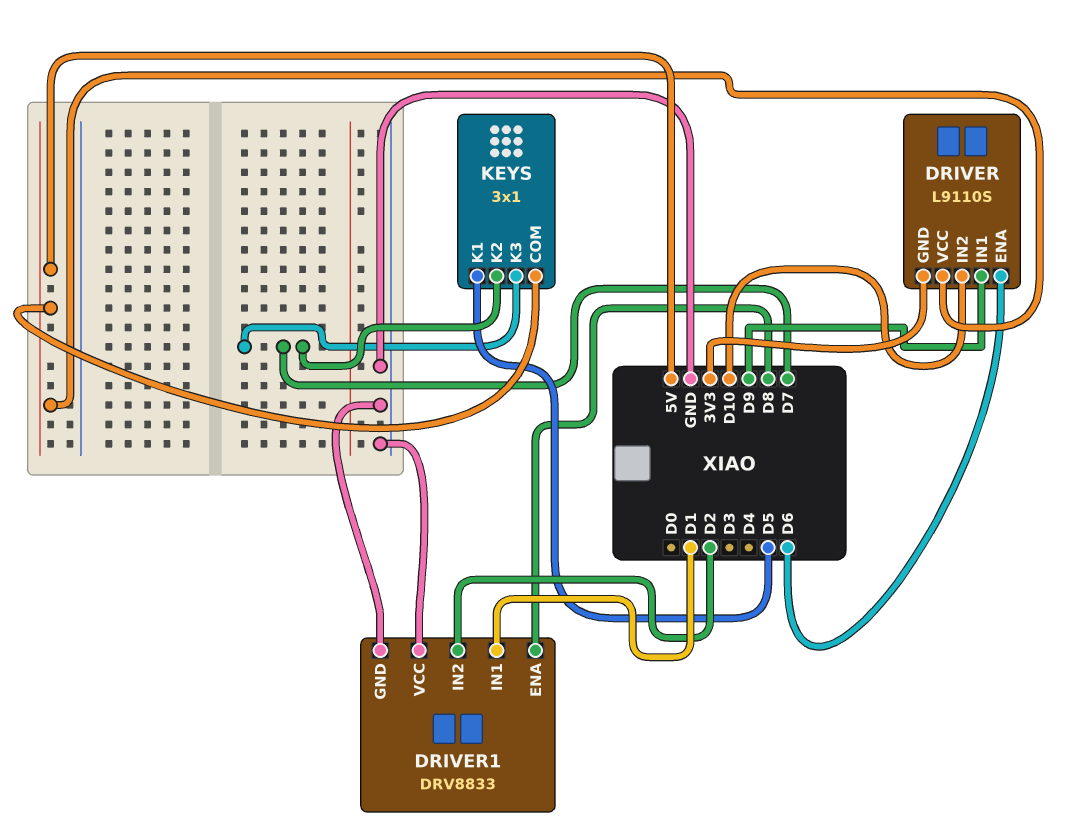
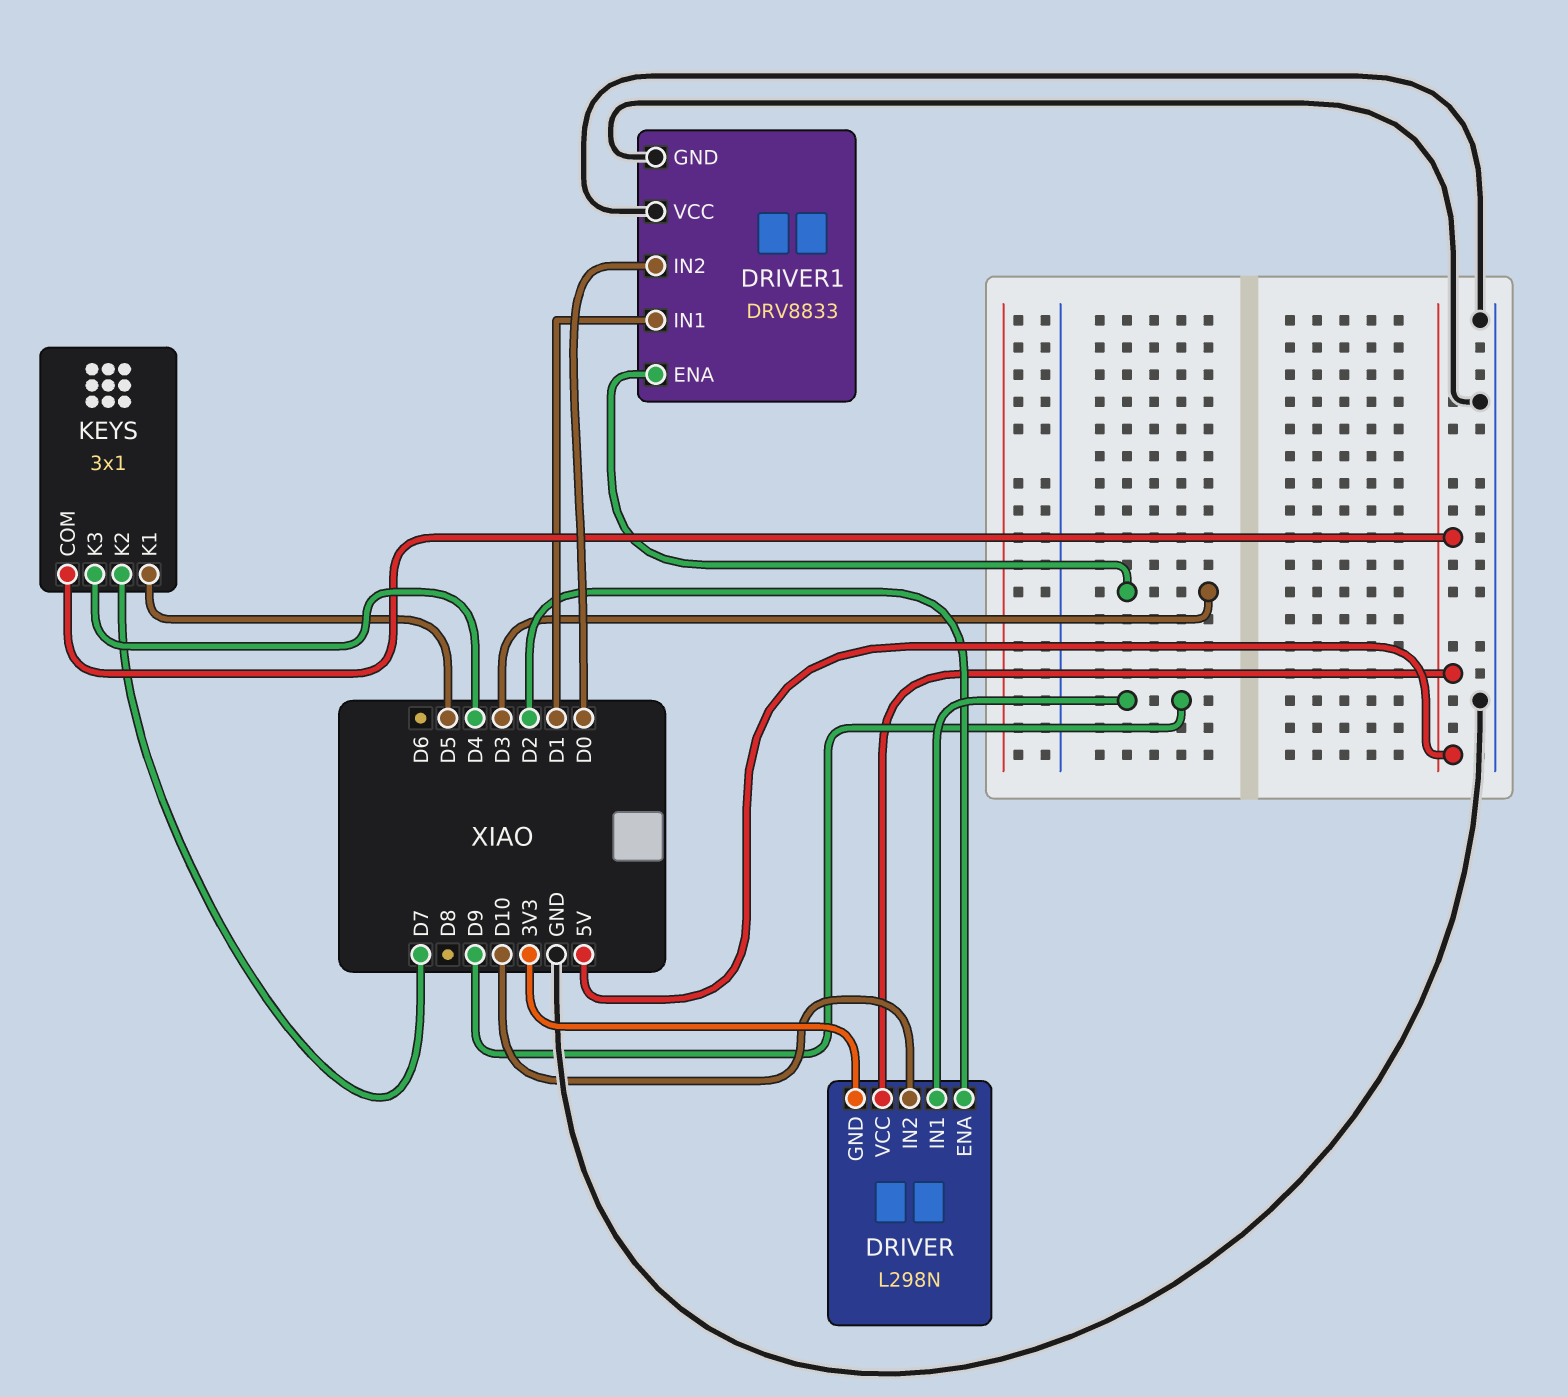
DRIVER: L9110S -> L298N
DRIVER pin ENA: D6 -> D2
DRIVER1 pin ENA: D8 -> D3
DRIVER1 pin IN2: D2 -> D0
KEYS pin K3: D7 -> D4

